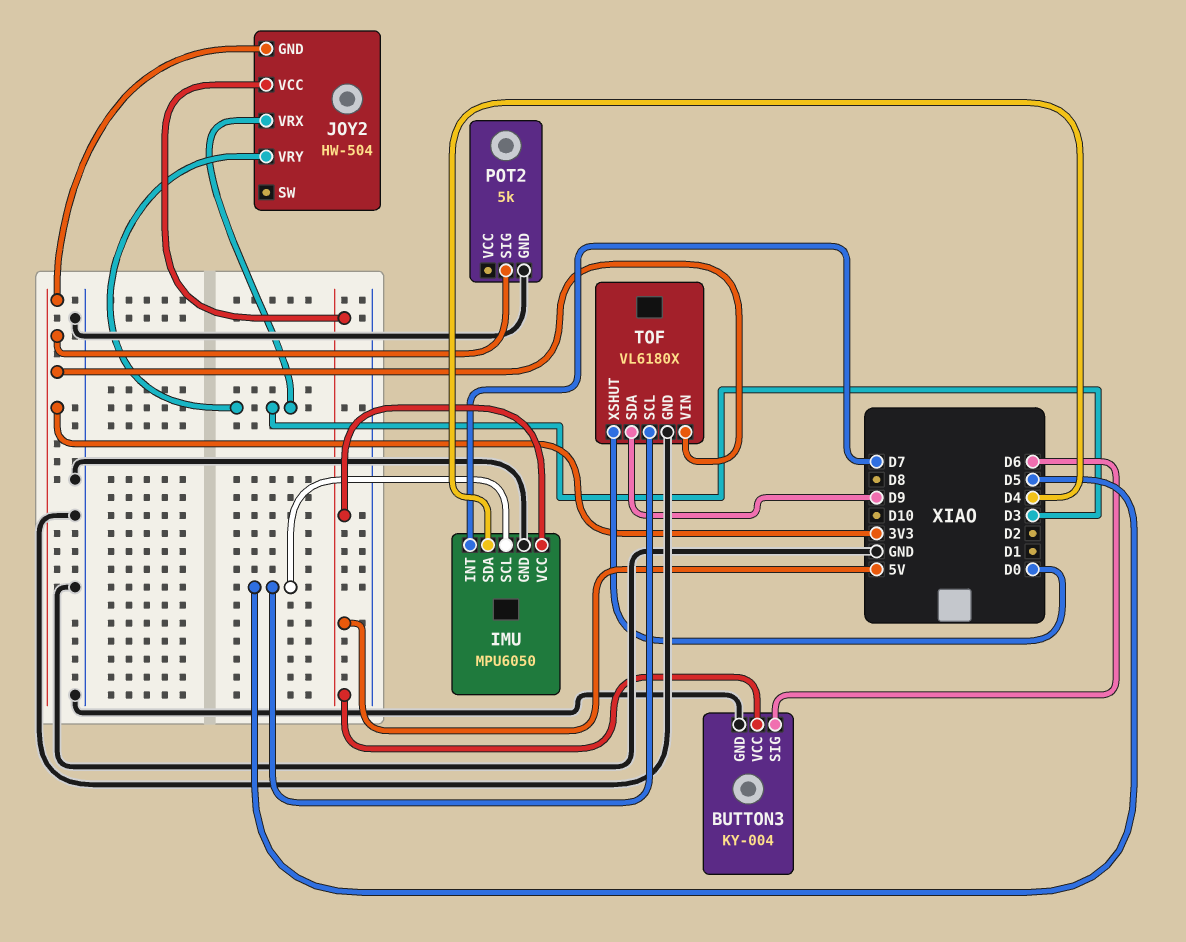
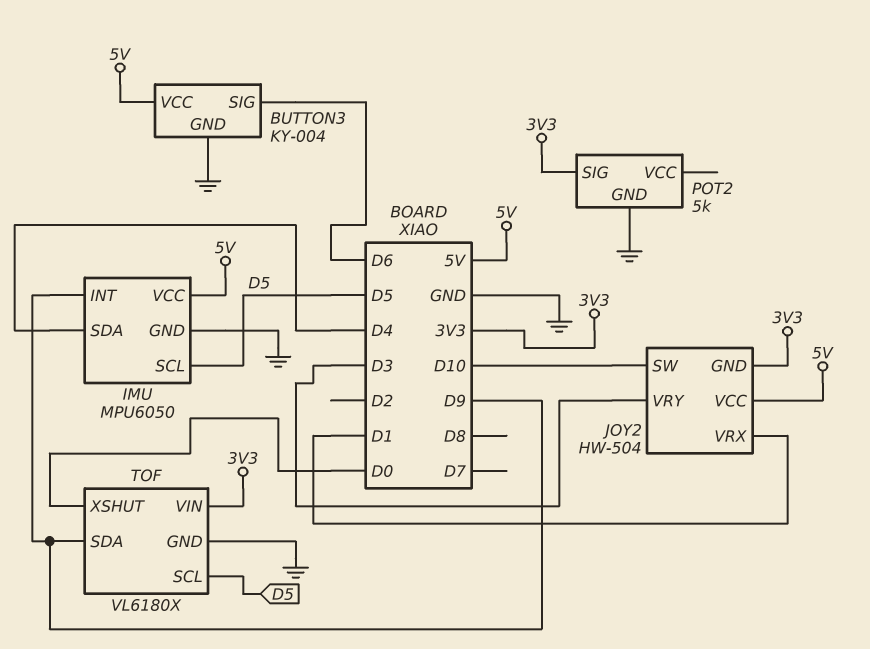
IMU pin INT: D7 -> D9
JOY2 pin SW: none -> D10
JOY2 pin VRX: D3 -> D1

